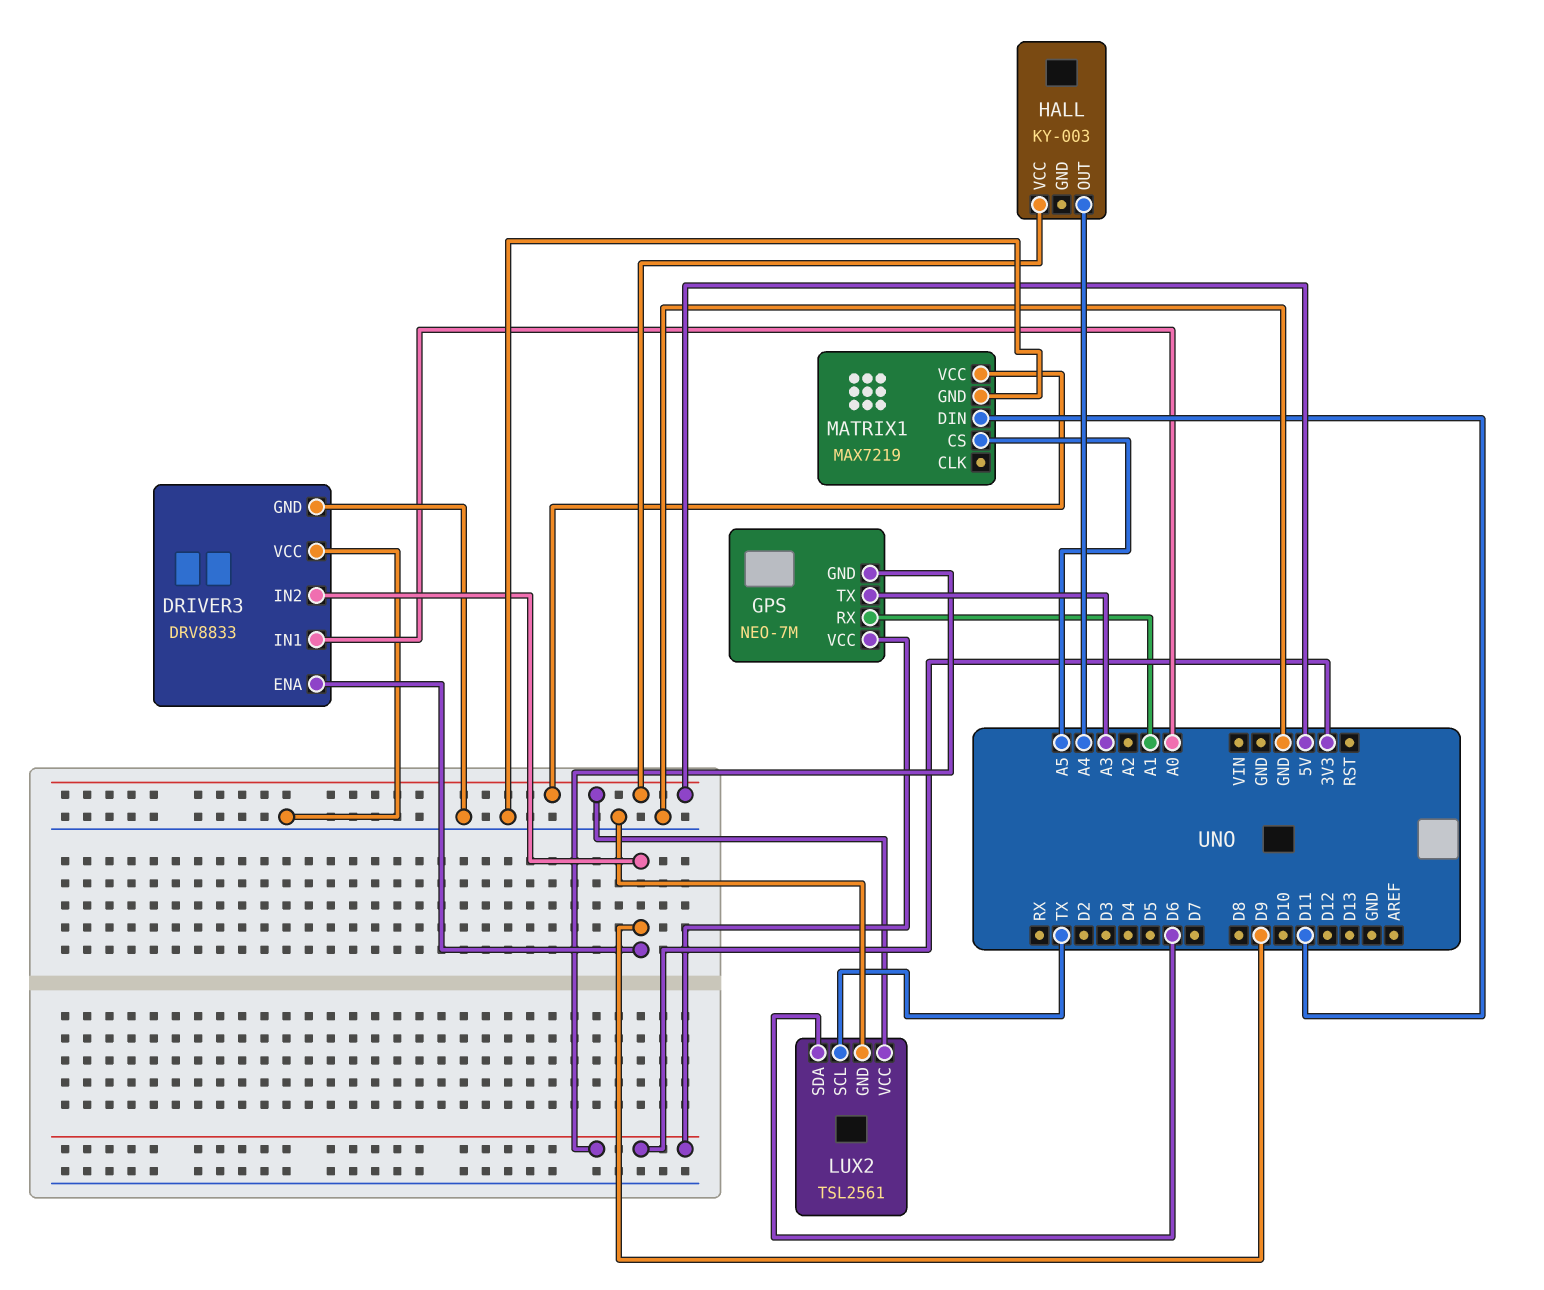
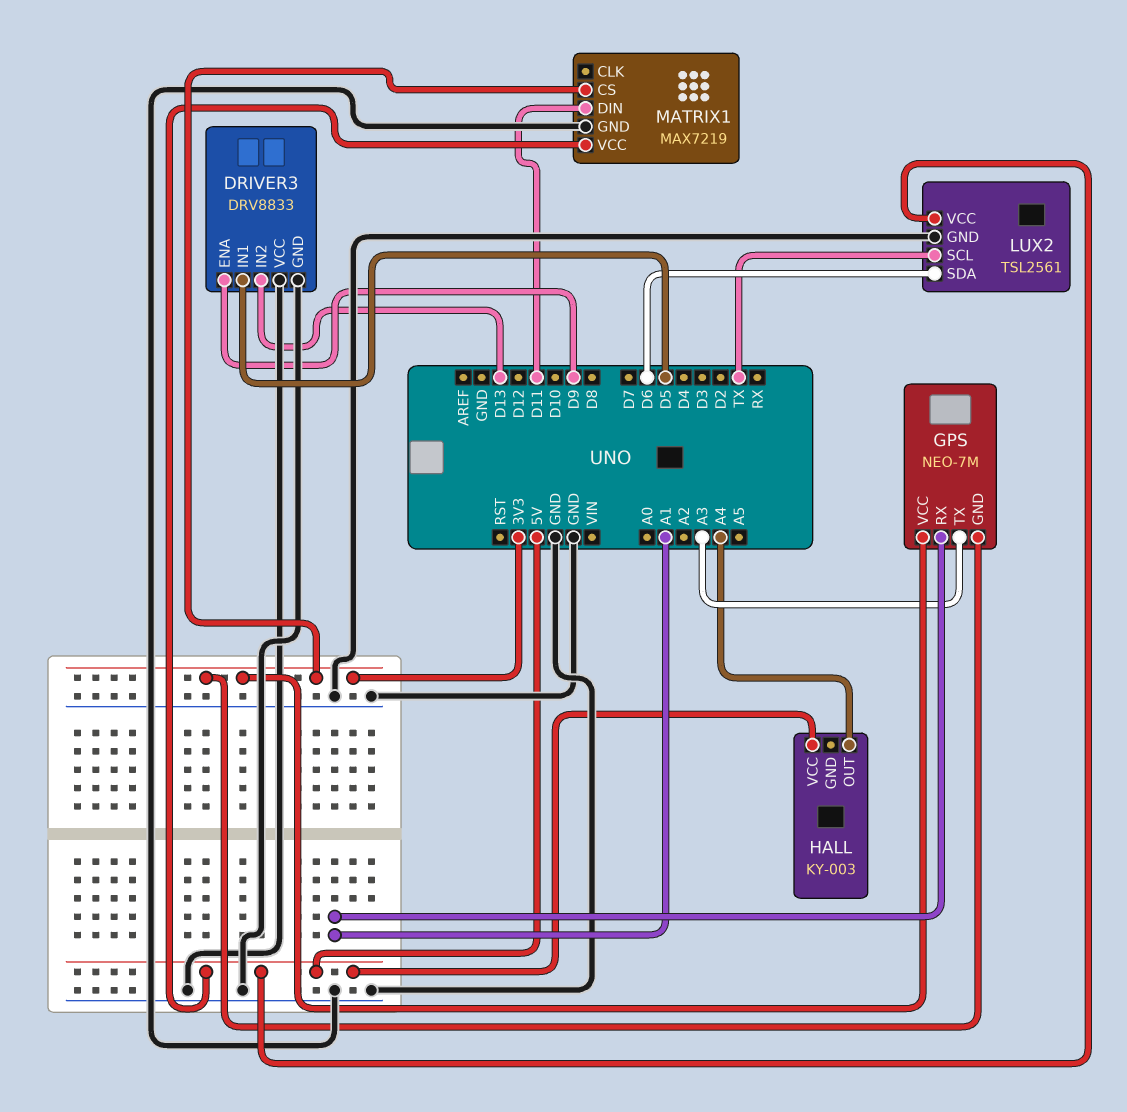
DRIVER3 pin IN1: A0 -> D5
DRIVER3 pin IN2: D9 -> D13
MATRIX1 pin CS: A5 -> 3V3

